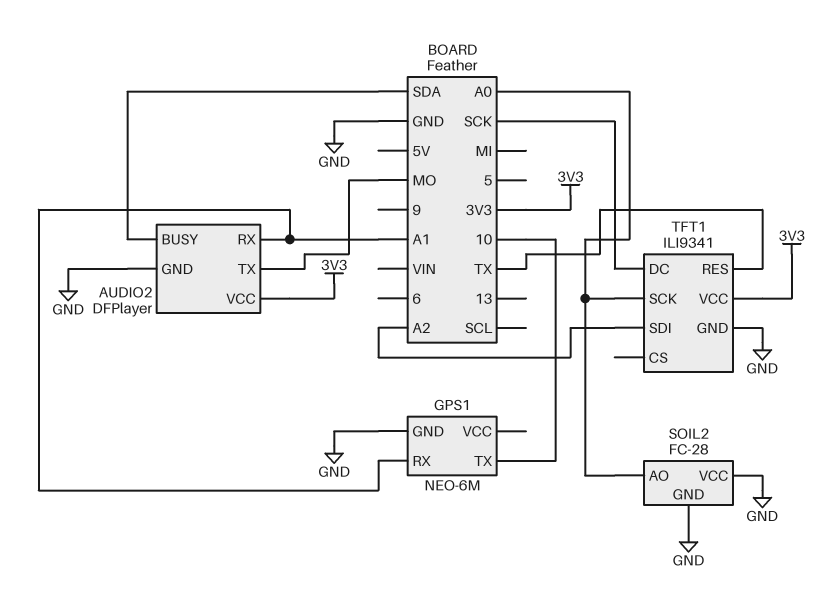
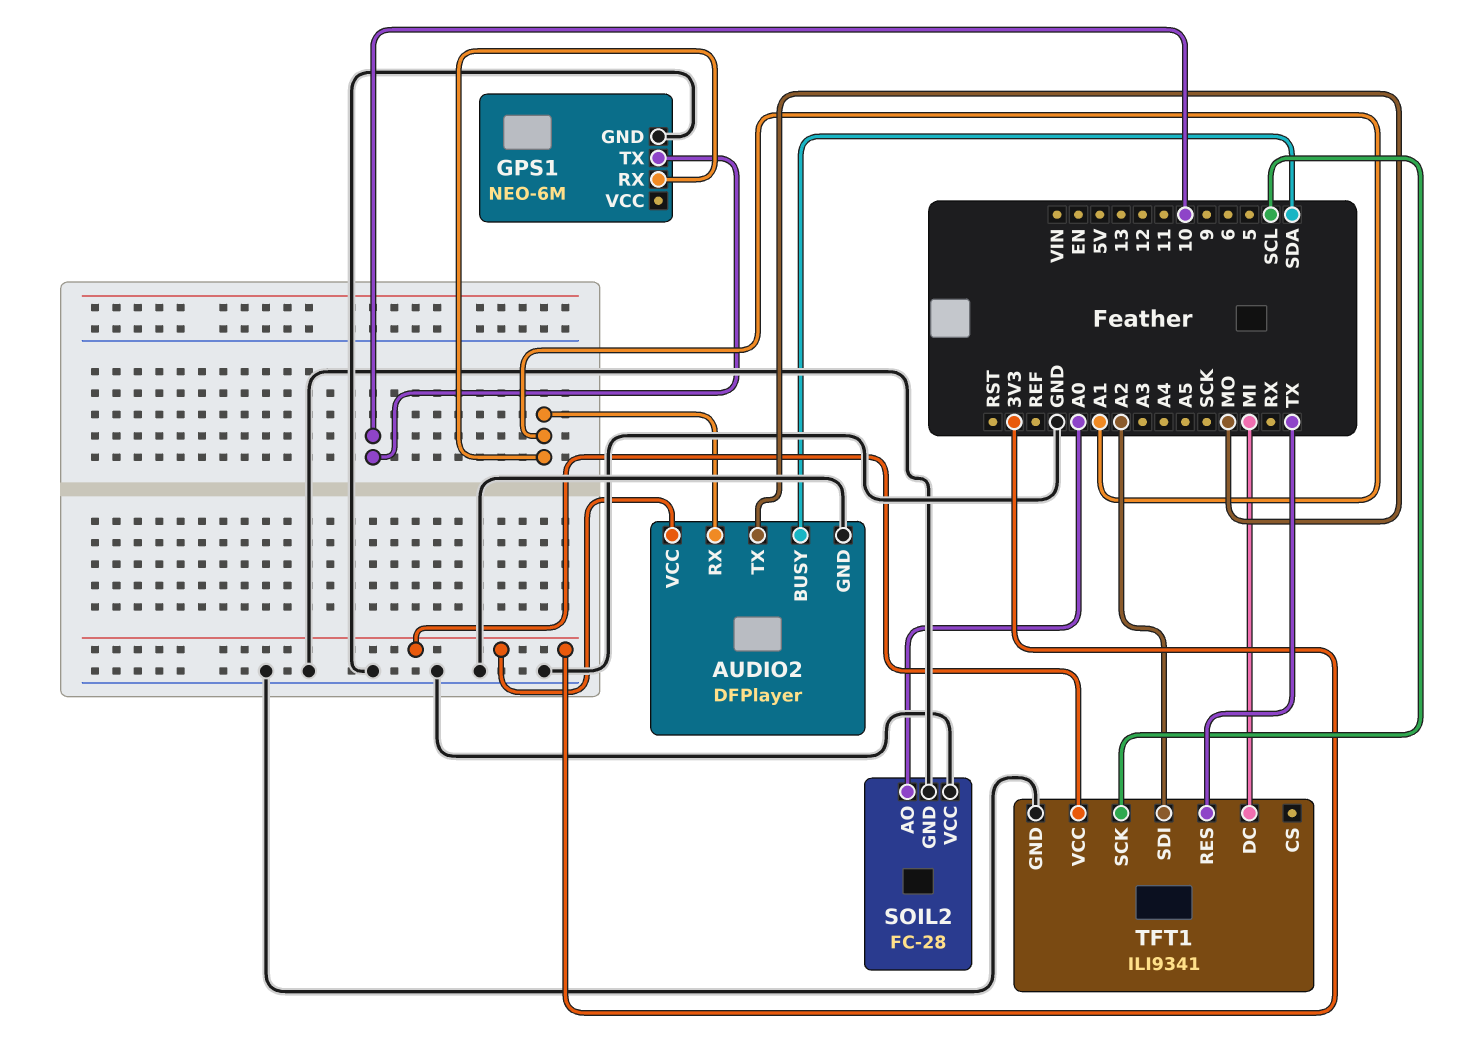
TFT1 pin DC: SCK -> MI
TFT1 pin SCK: A0 -> SCL

